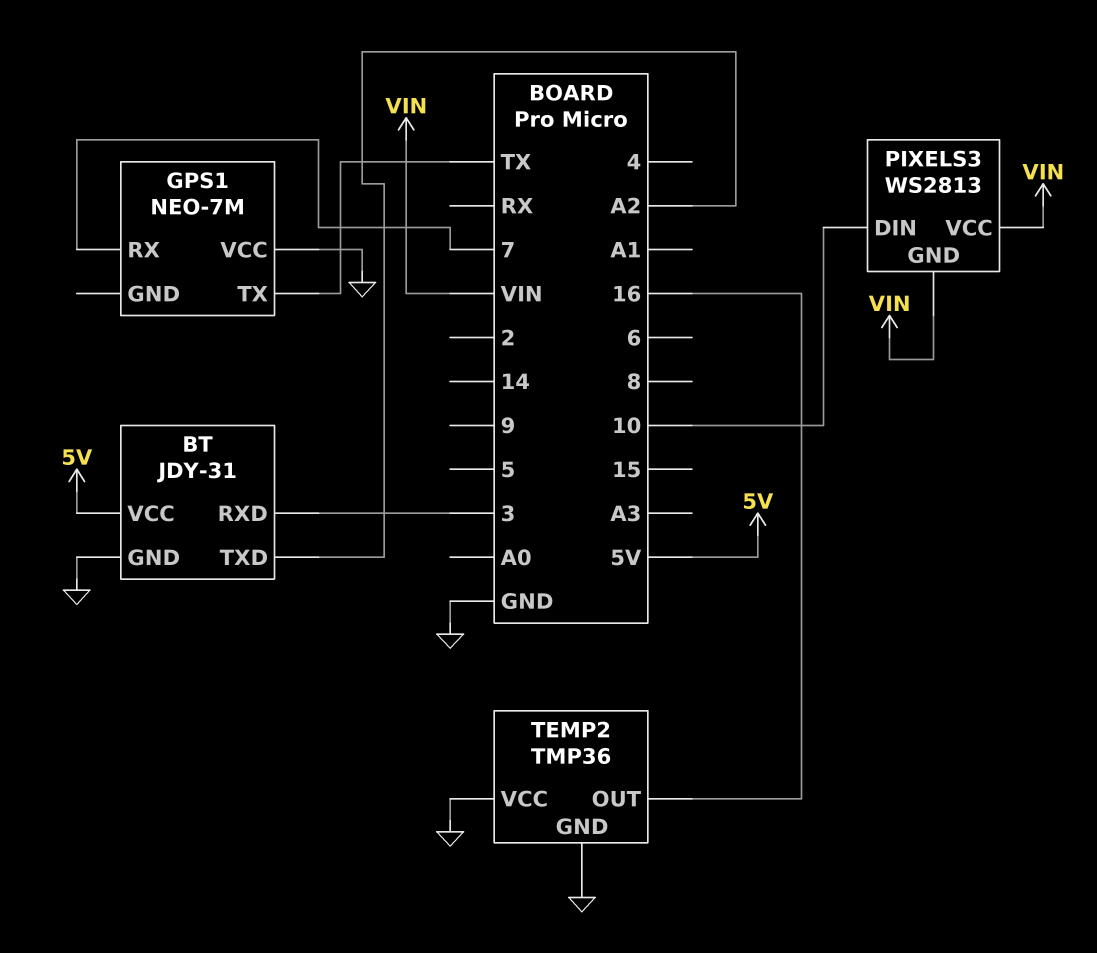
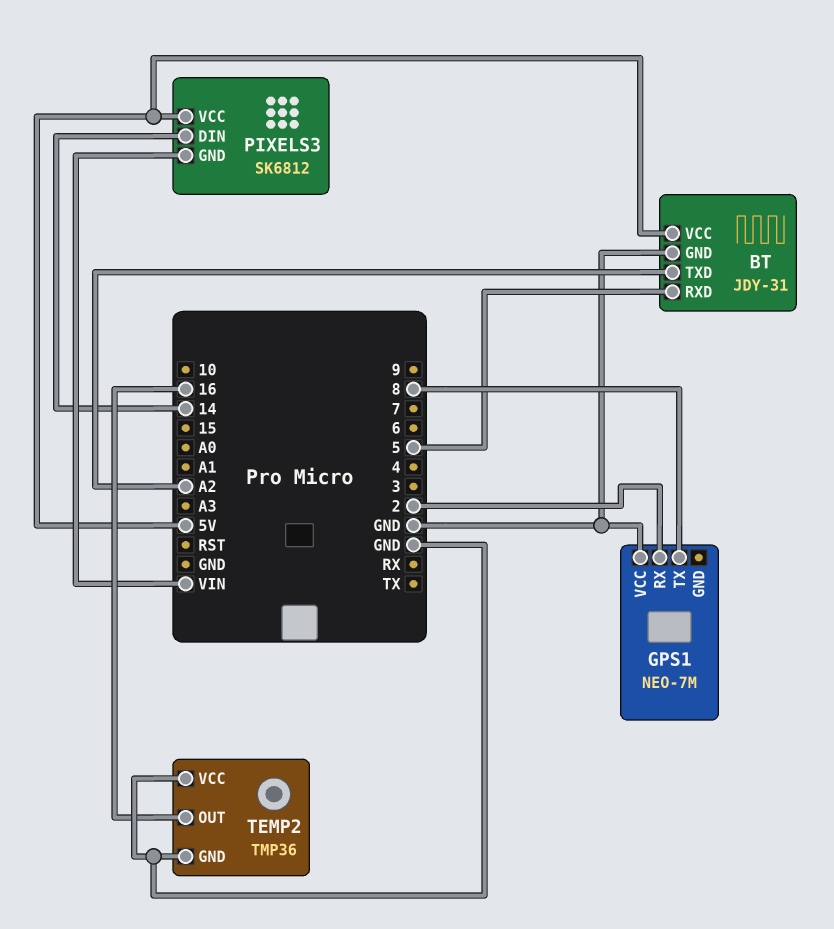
BT pin RXD: 3 -> 5
GPS1 pin RX: 7 -> 2
GPS1 pin TX: TX -> 8
PIXELS3: WS2813 -> SK6812
PIXELS3 pin DIN: 10 -> 14
PIXELS3 pin VCC: VIN -> 5V

